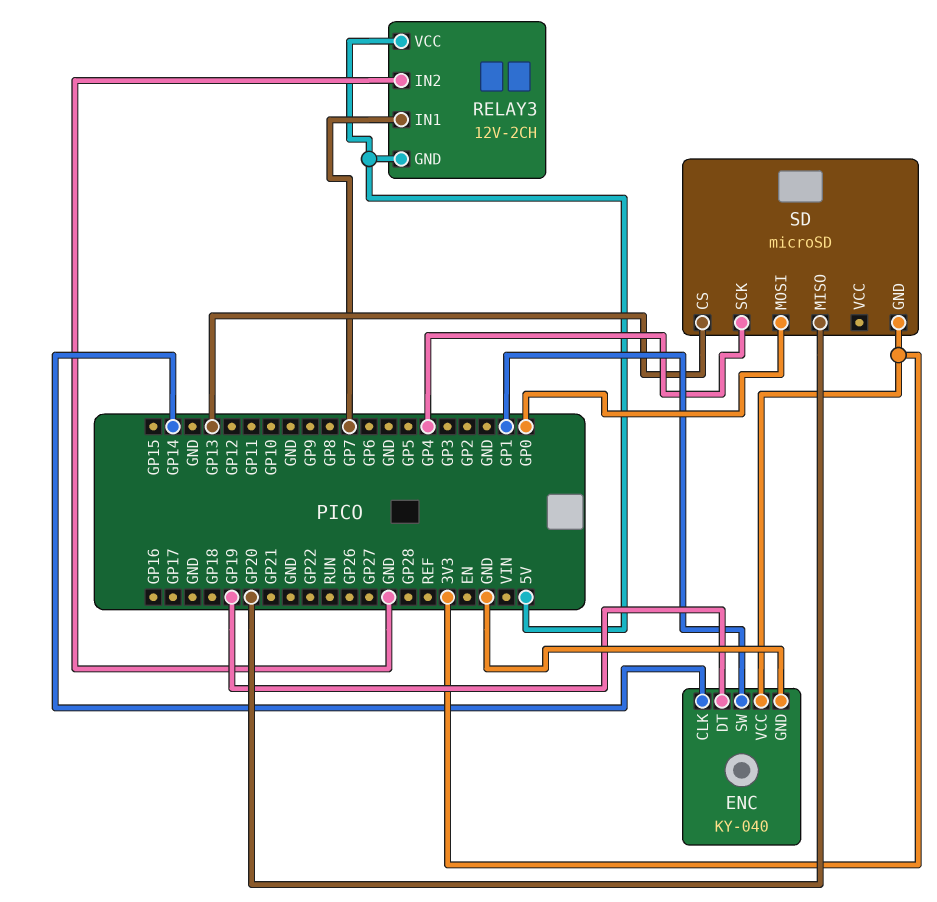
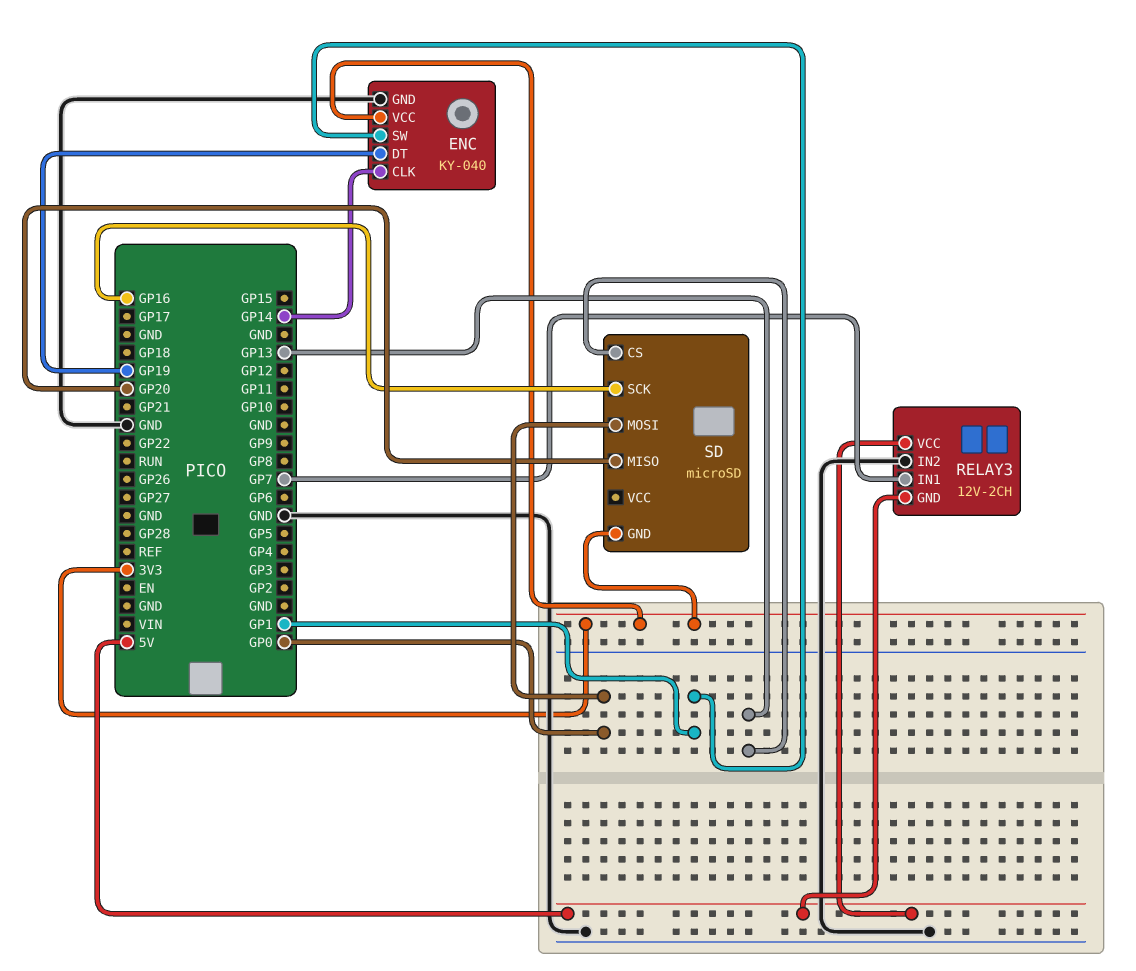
SD pin SCK: GP4 -> GP16

